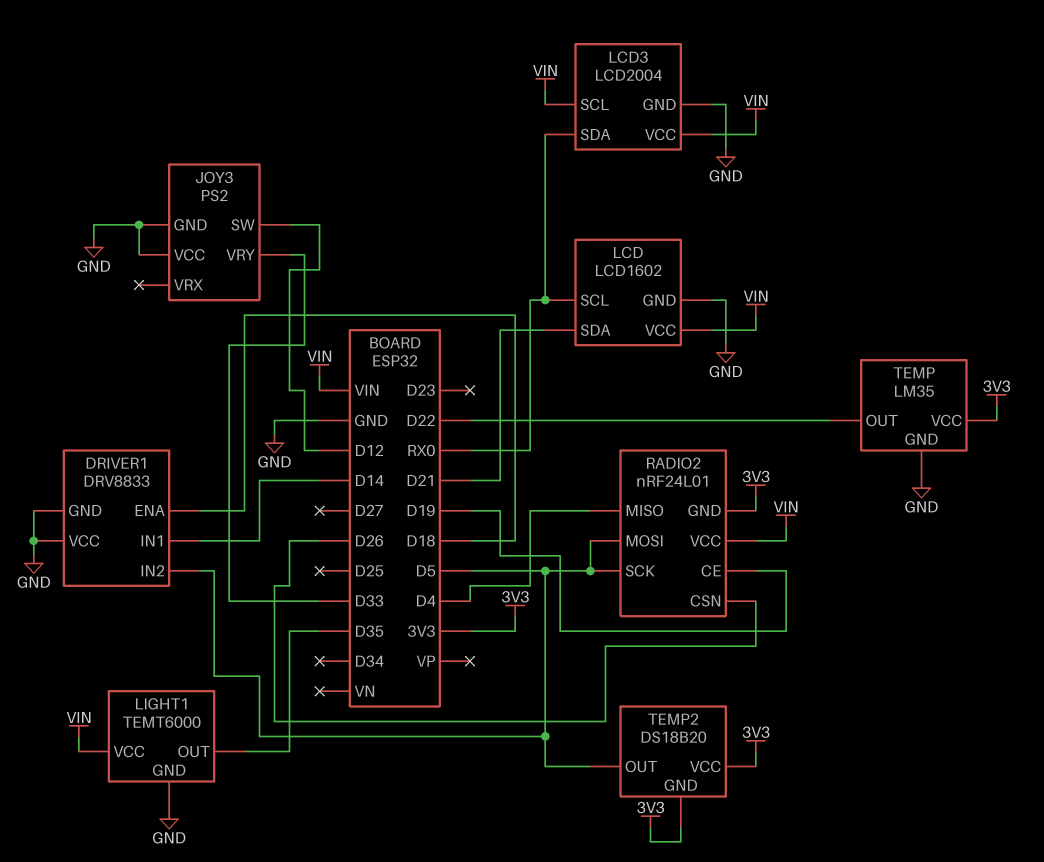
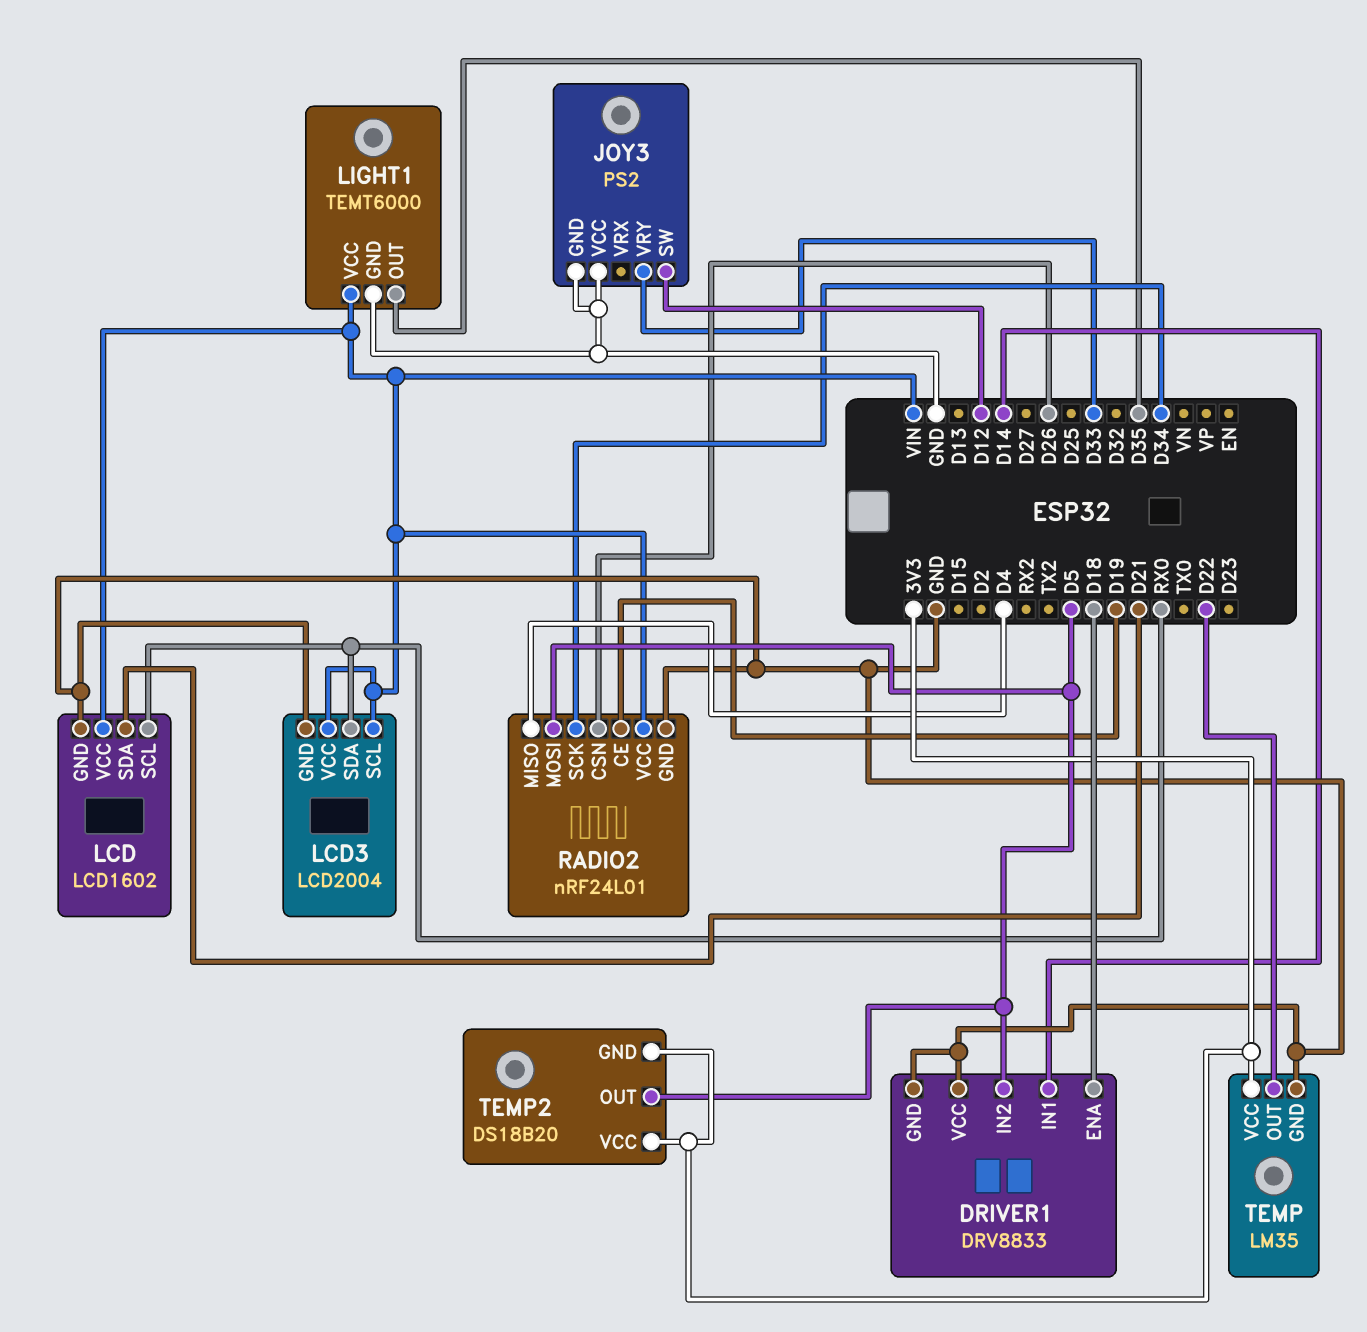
RADIO2 pin GND: 3V3 -> GND
RADIO2 pin SCK: D5 -> D34

